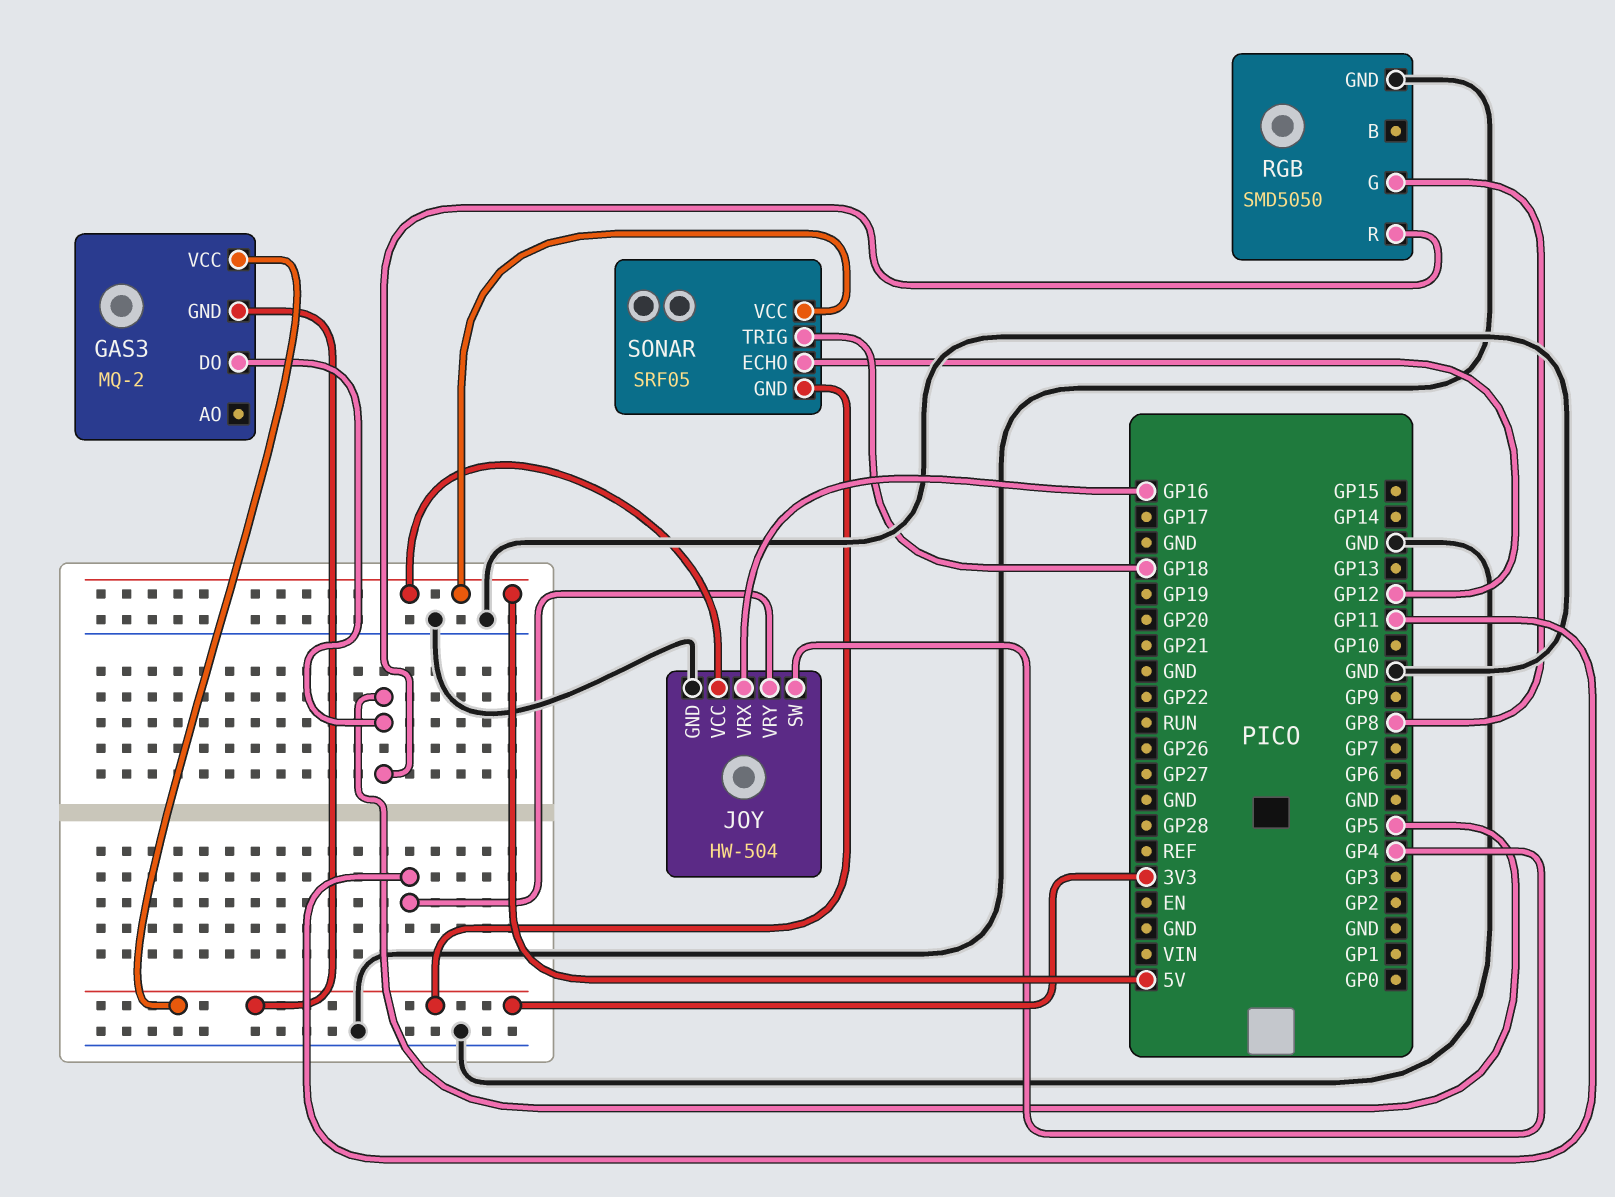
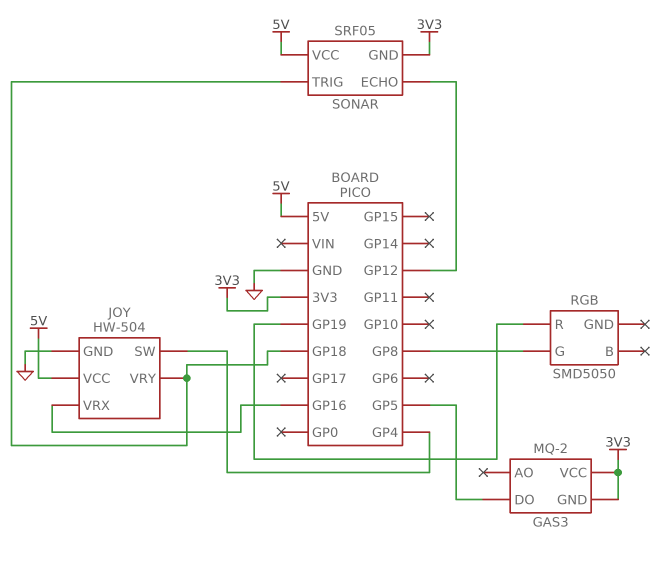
JOY pin VRY: GP11 -> GP18
RGB pin GND: GND -> none
RGB pin R: GP5 -> GP19

